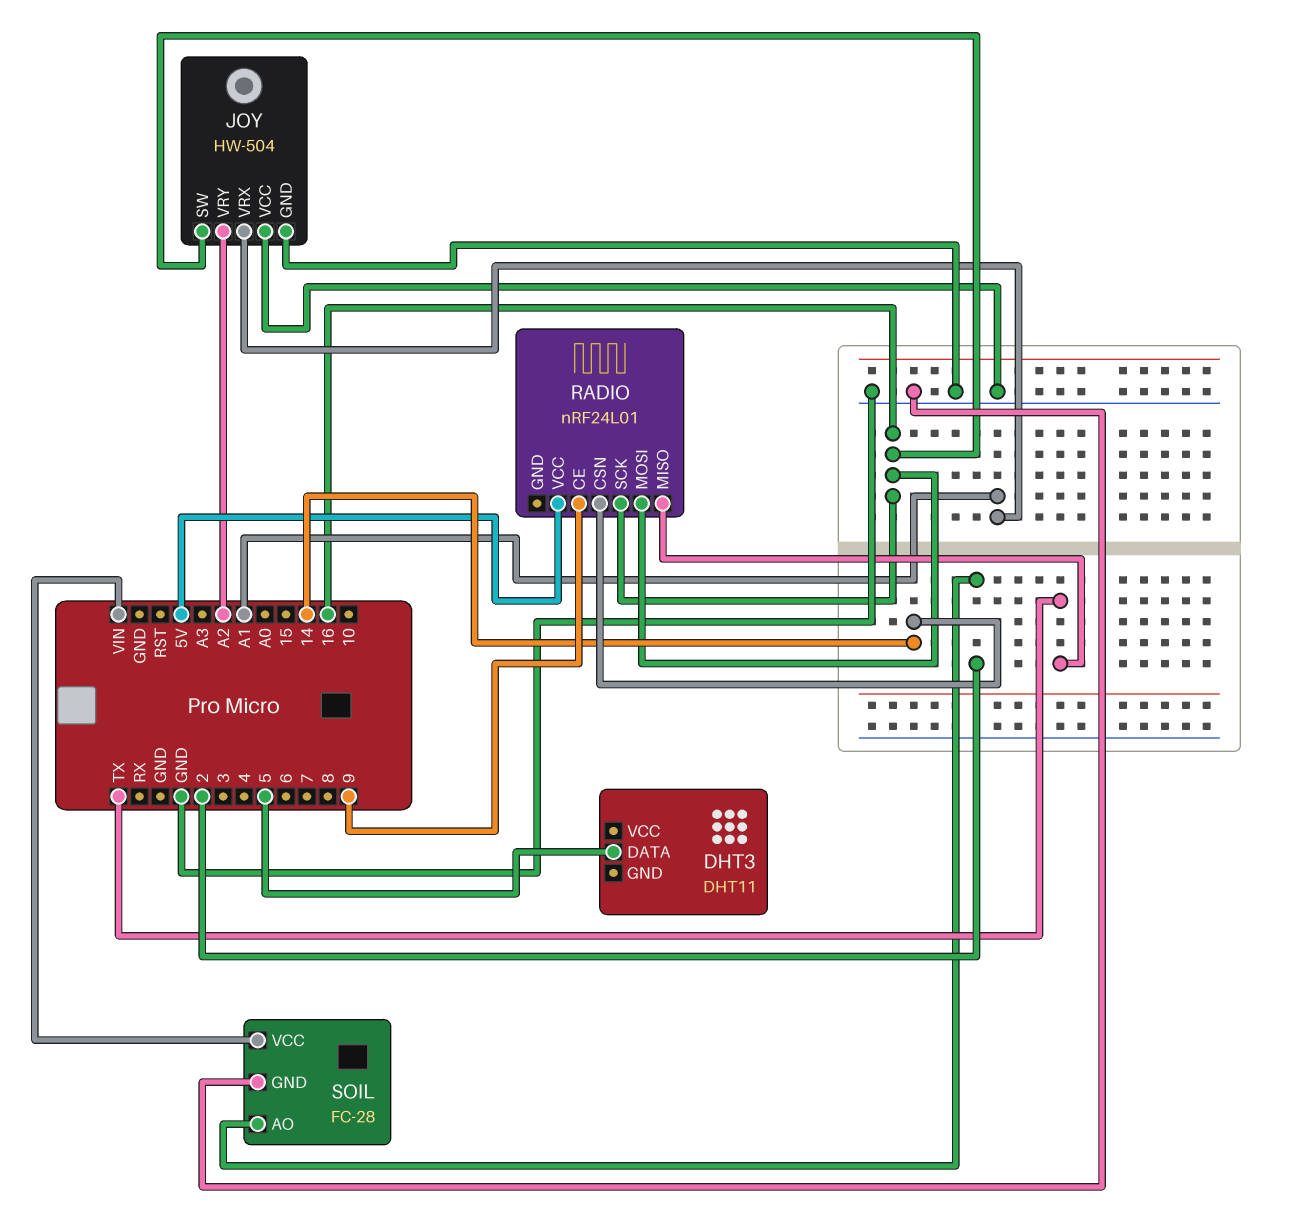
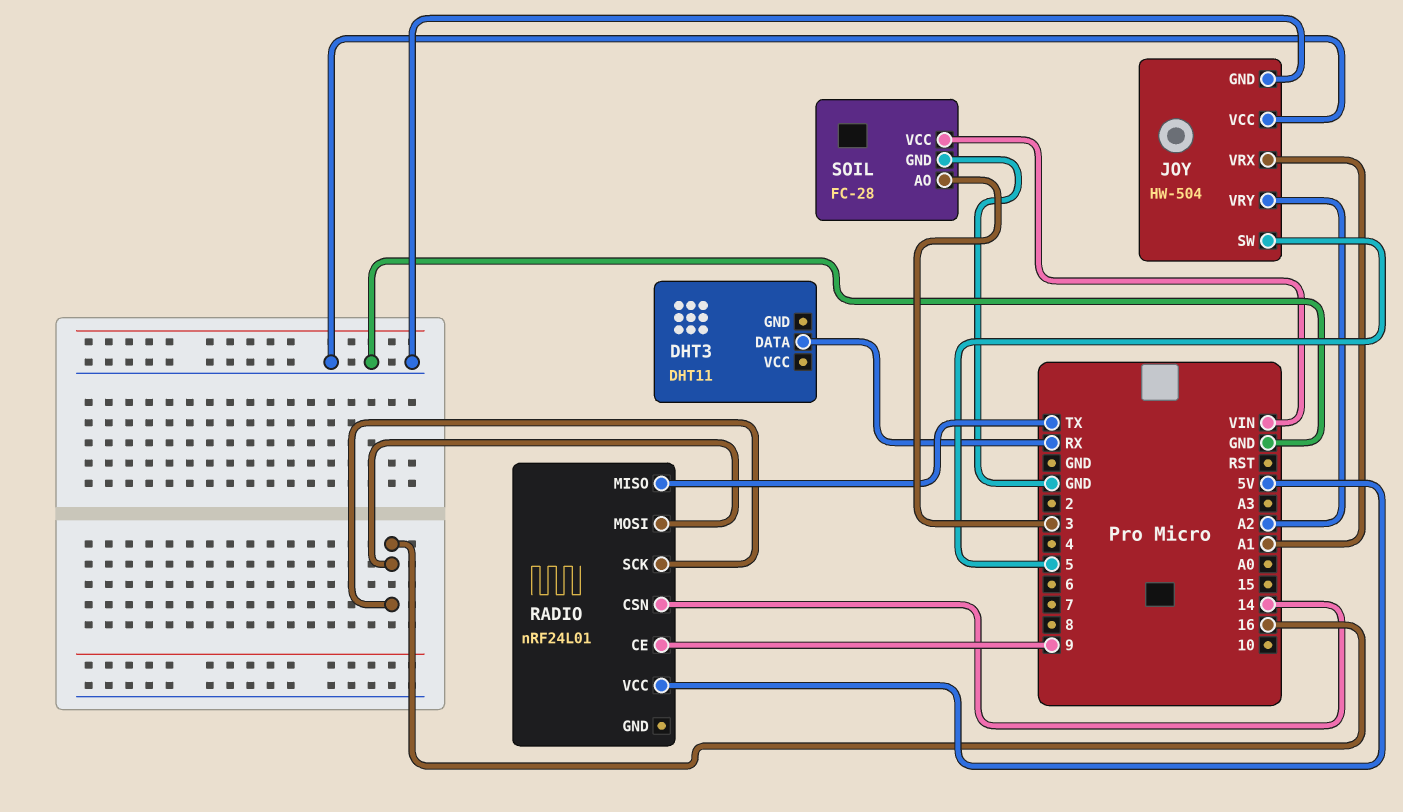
DHT3 pin DATA: 5 -> RX
JOY pin SW: 16 -> 5
SOIL pin AO: 2 -> 3

